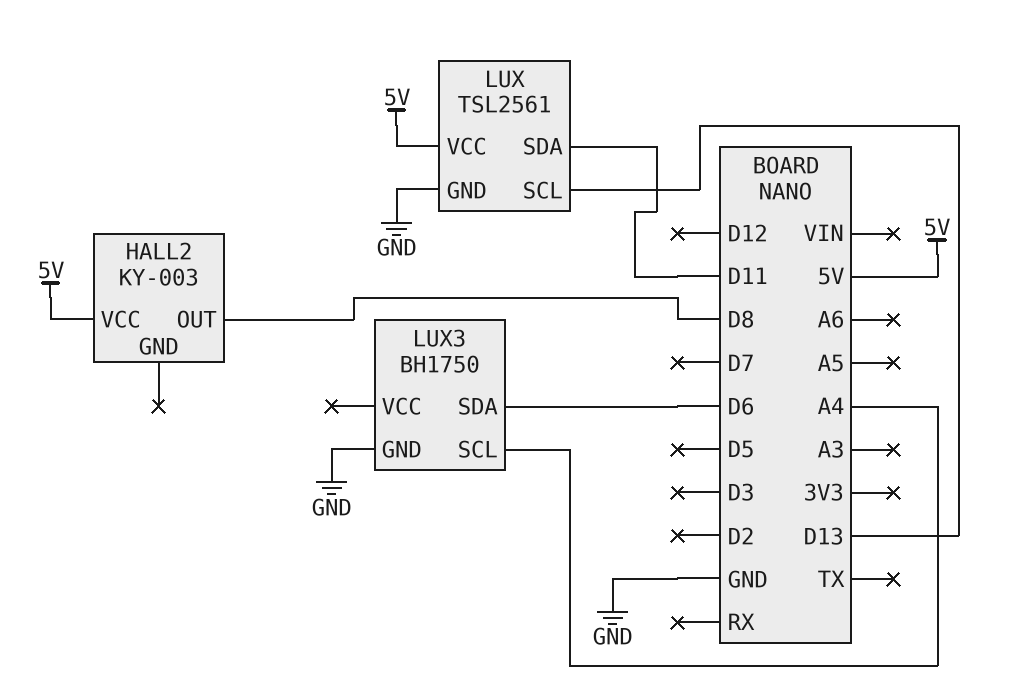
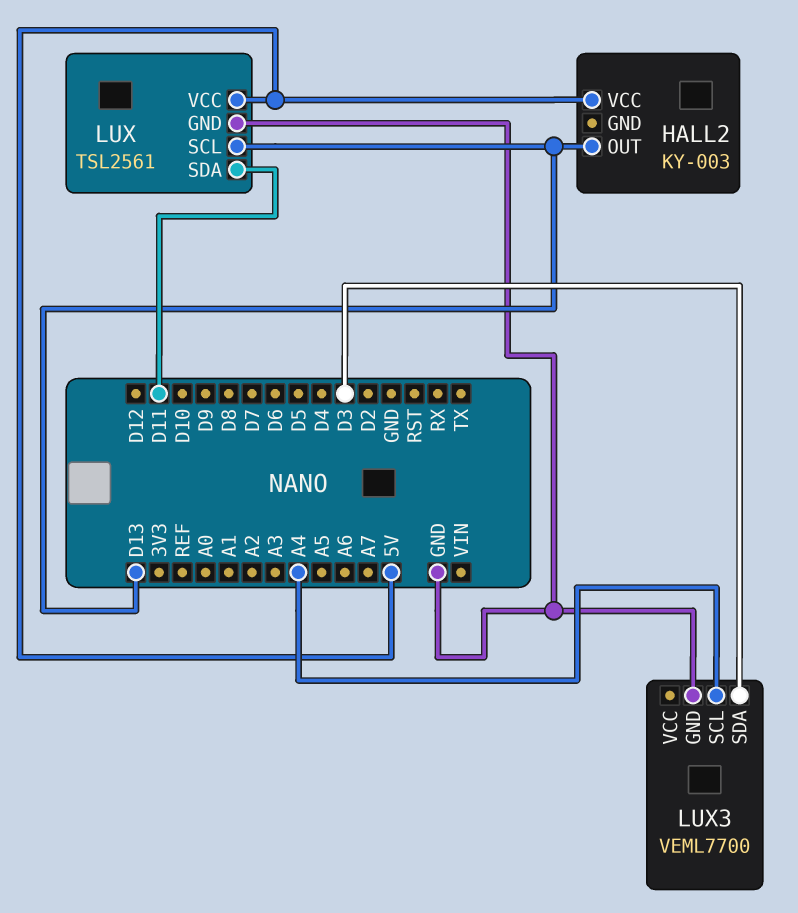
HALL2 pin OUT: D8 -> D13
LUX3: BH1750 -> VEML7700
LUX3 pin SDA: D6 -> D3

